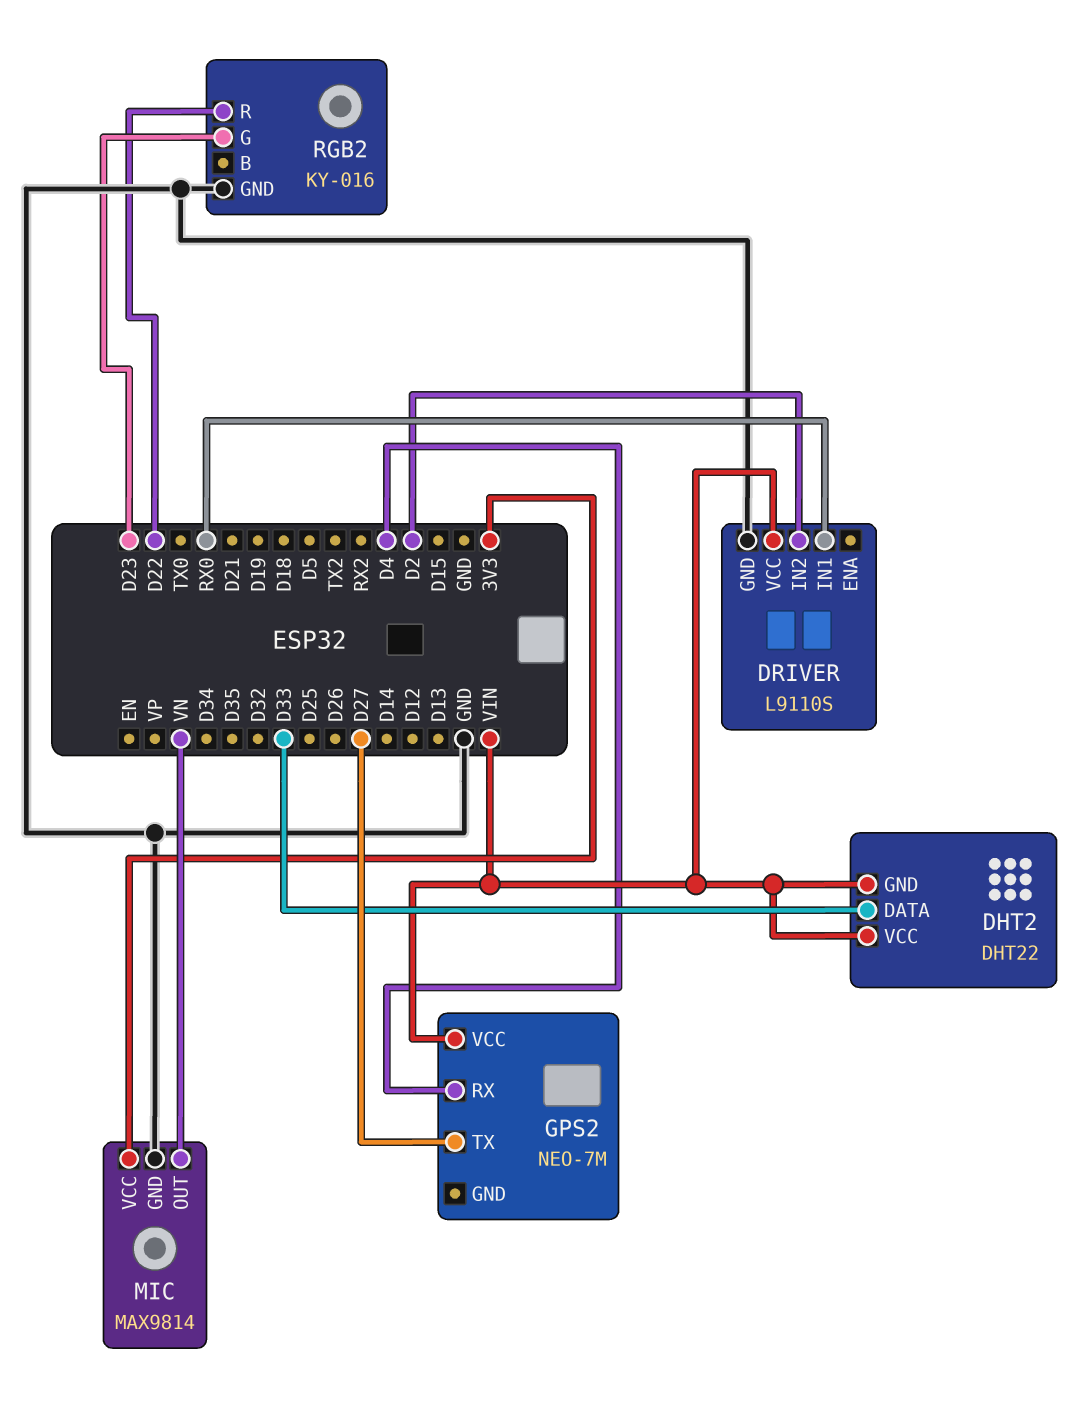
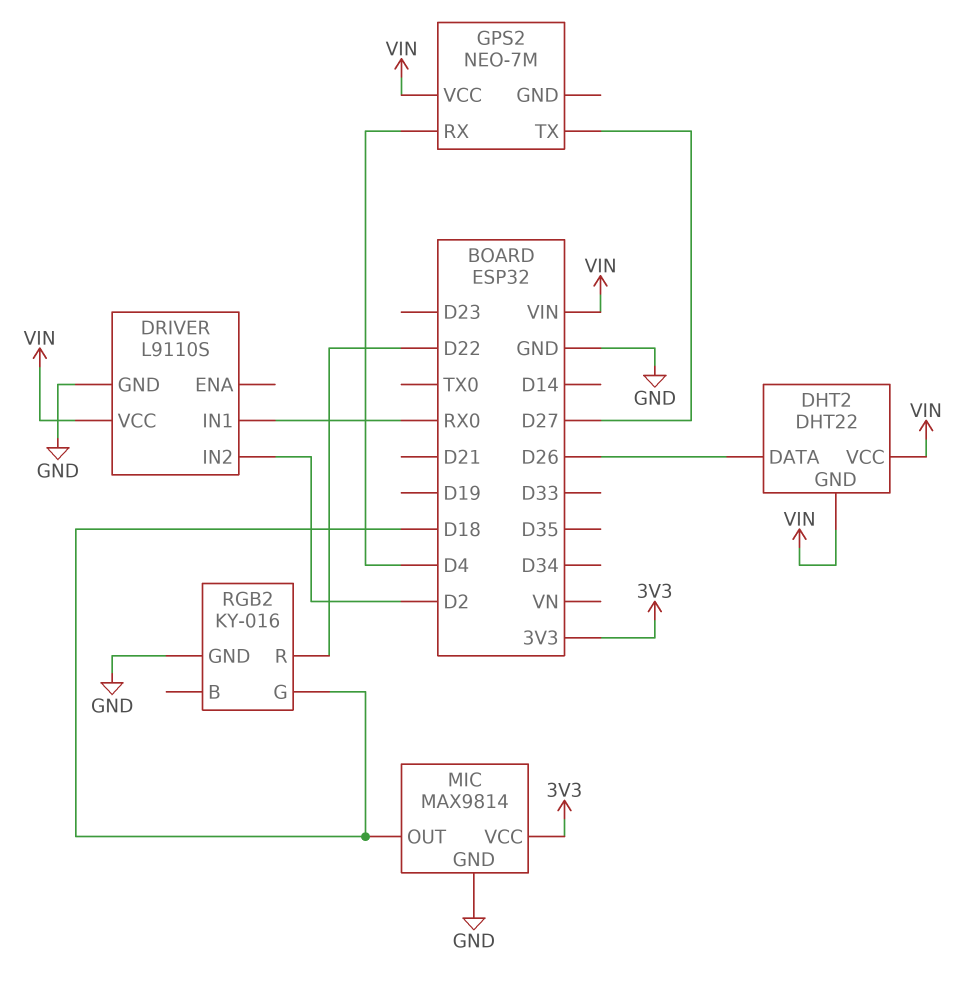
DHT2 pin DATA: D33 -> D26
MIC pin OUT: VN -> D18
RGB2 pin G: D23 -> D18

